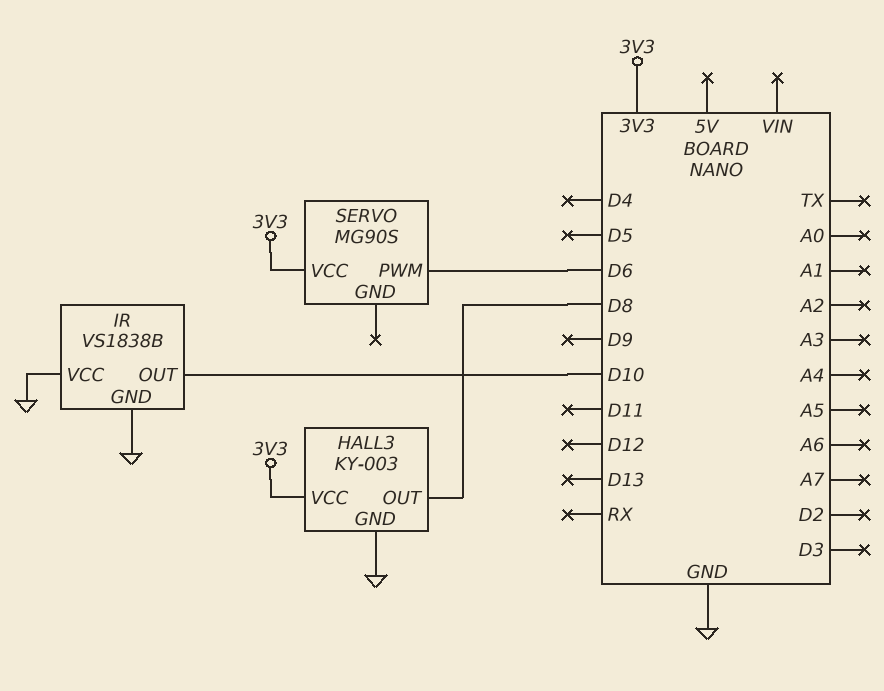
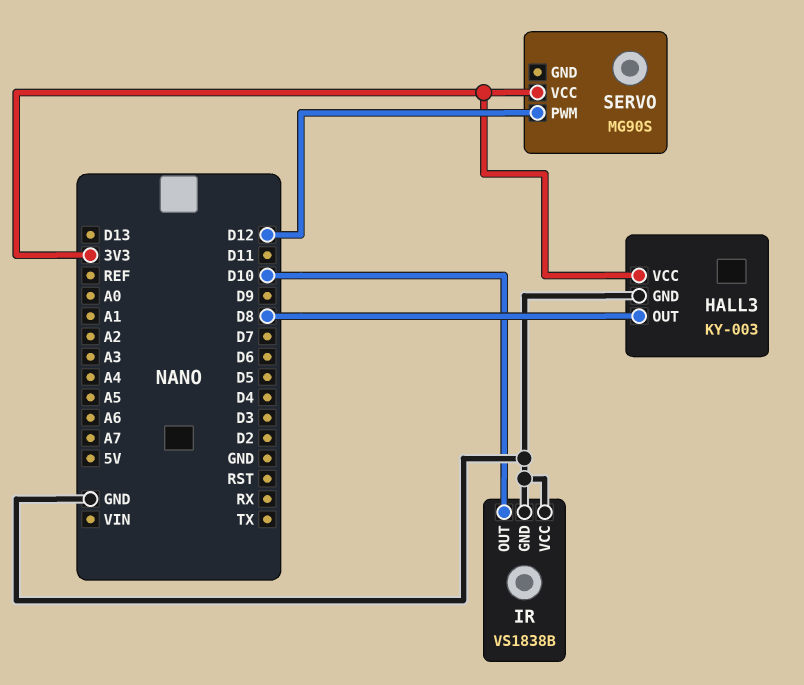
SERVO pin PWM: D6 -> D12

